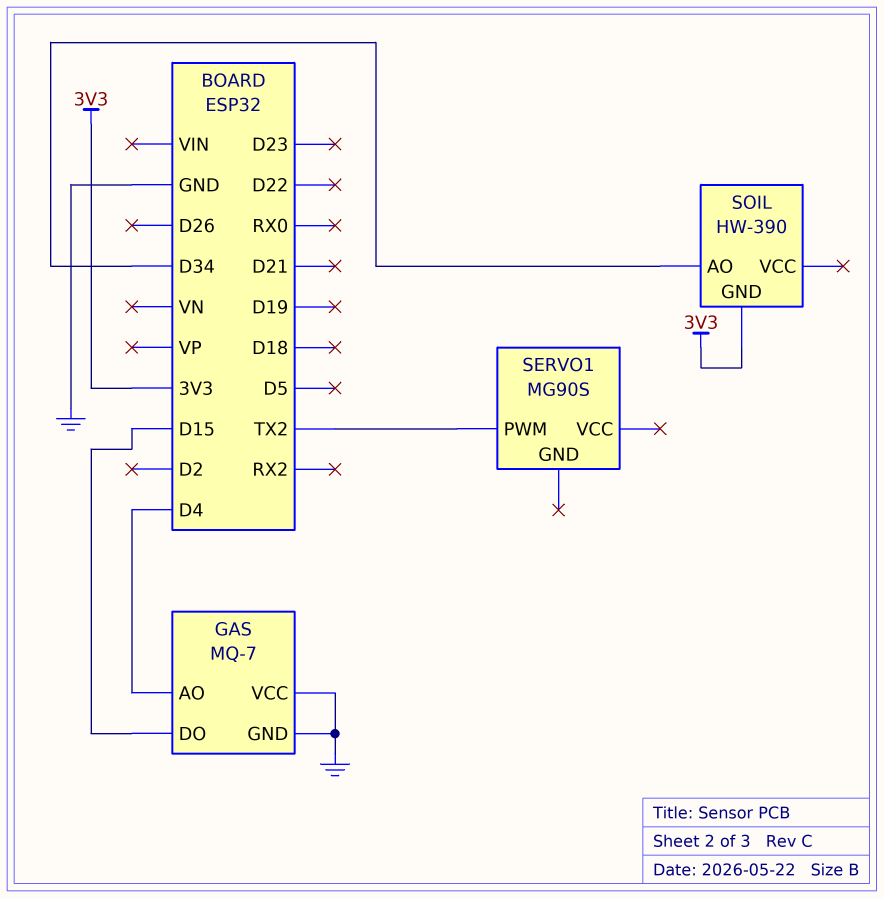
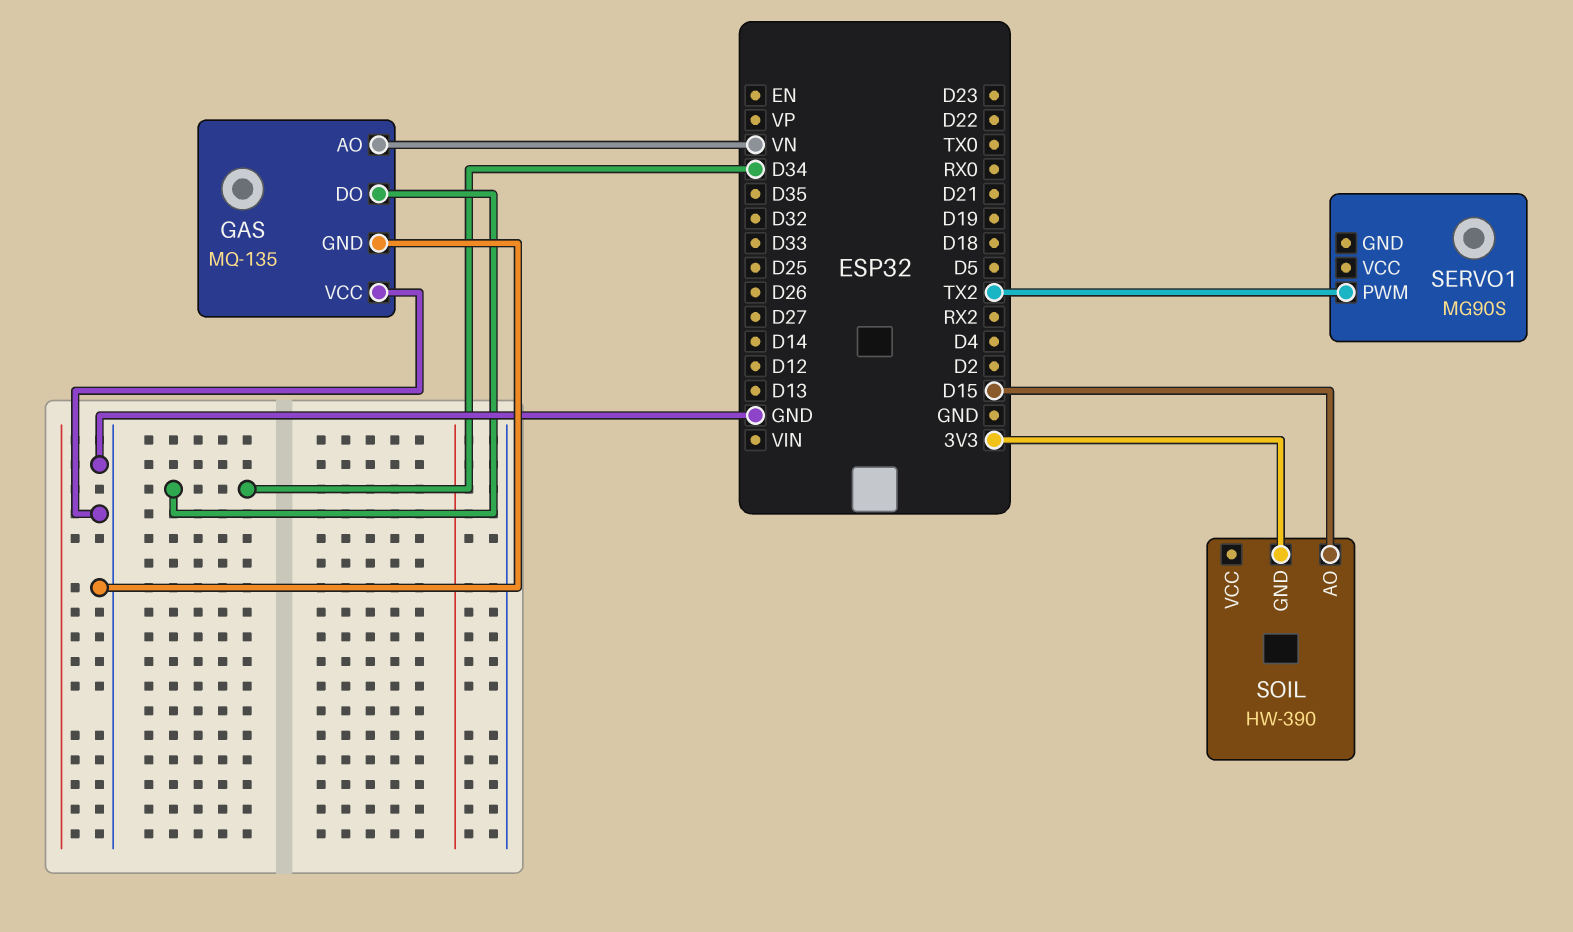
GAS: MQ-7 -> MQ-135
GAS pin AO: D4 -> VN
GAS pin DO: D15 -> D34
SOIL pin AO: D34 -> D15

